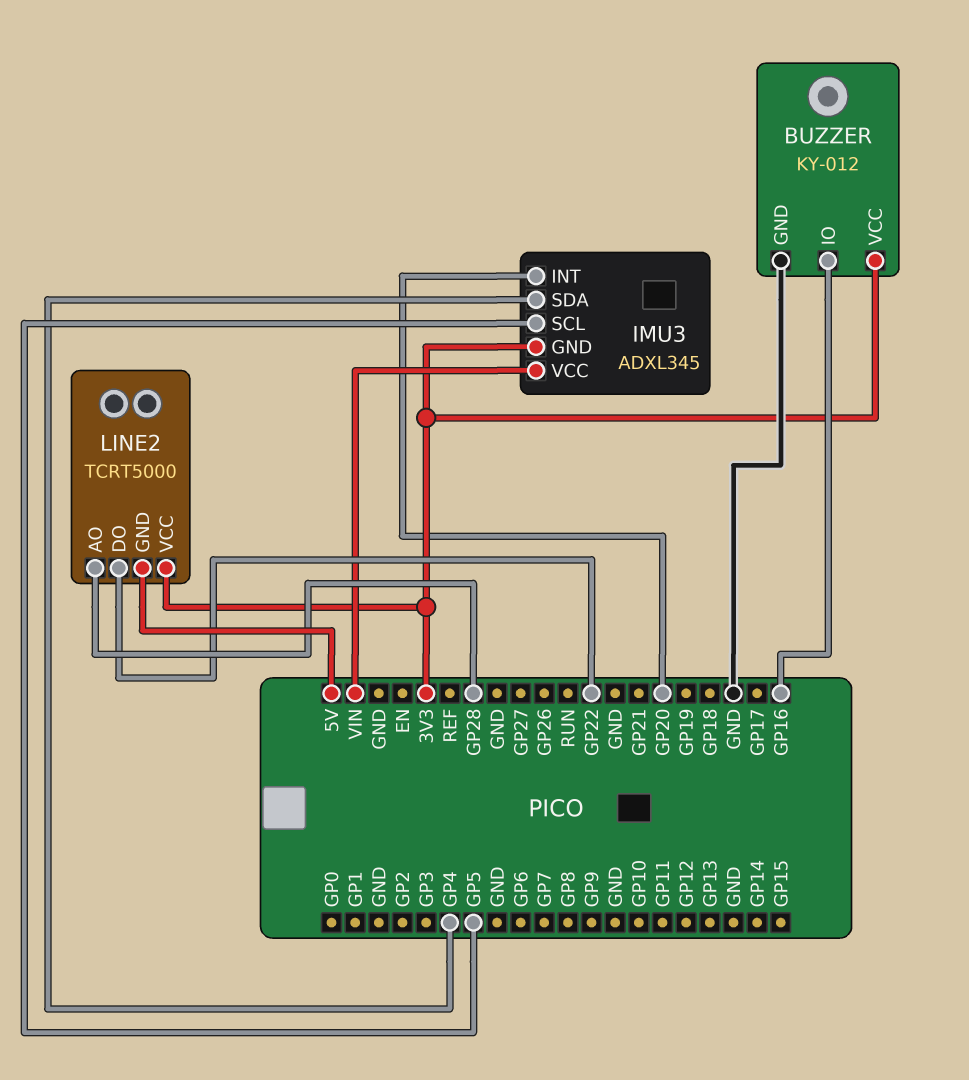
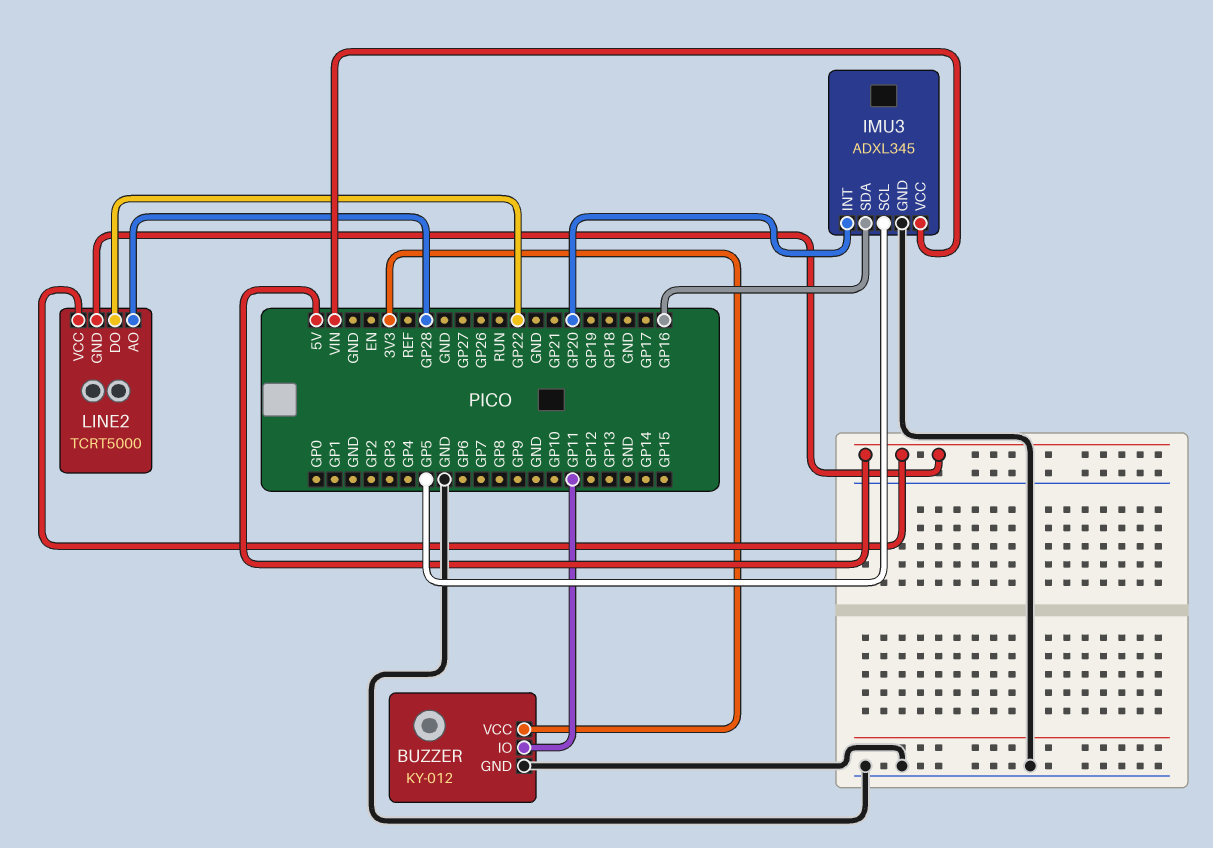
BUZZER pin IO: GP16 -> GP11
IMU3 pin GND: 3V3 -> GND
IMU3 pin SDA: GP4 -> GP16
LINE2 pin VCC: 3V3 -> 5V

